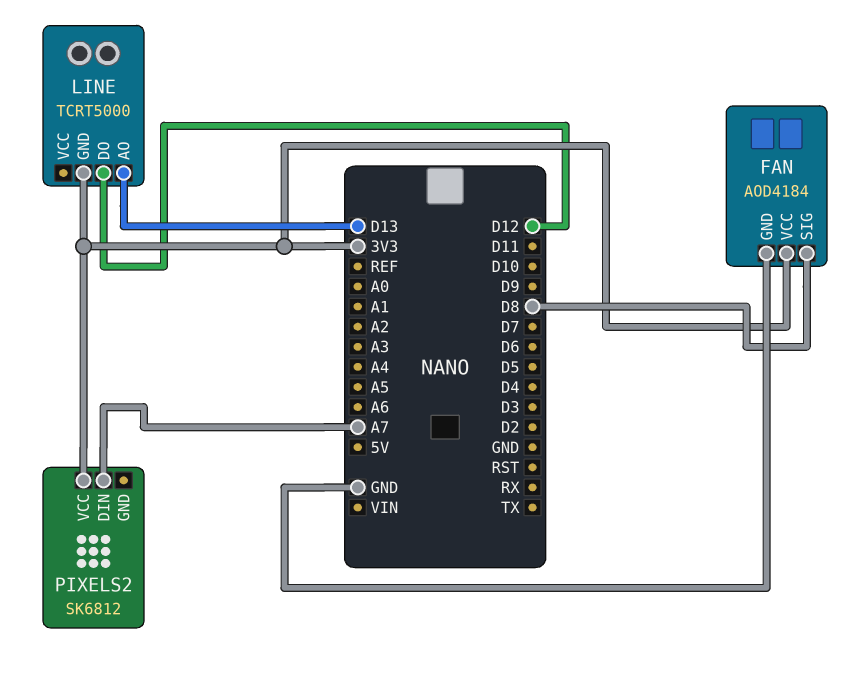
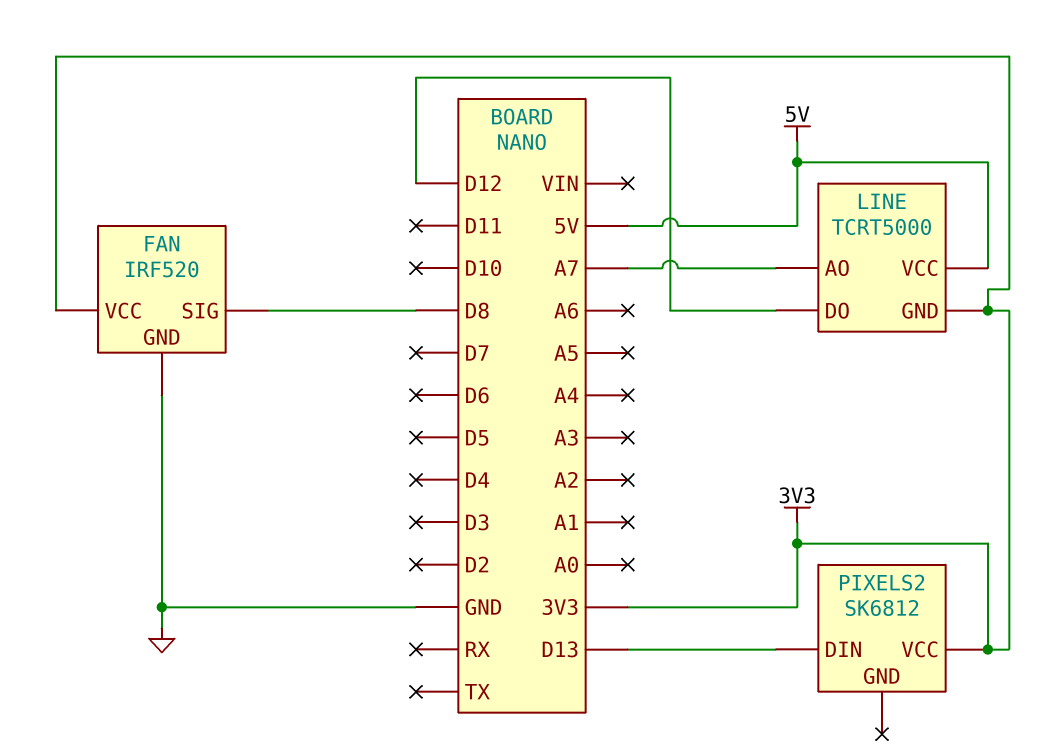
FAN: AOD4184 -> IRF520
LINE pin AO: D13 -> A7
LINE pin VCC: none -> 5V
PIXELS2 pin DIN: A7 -> D13

